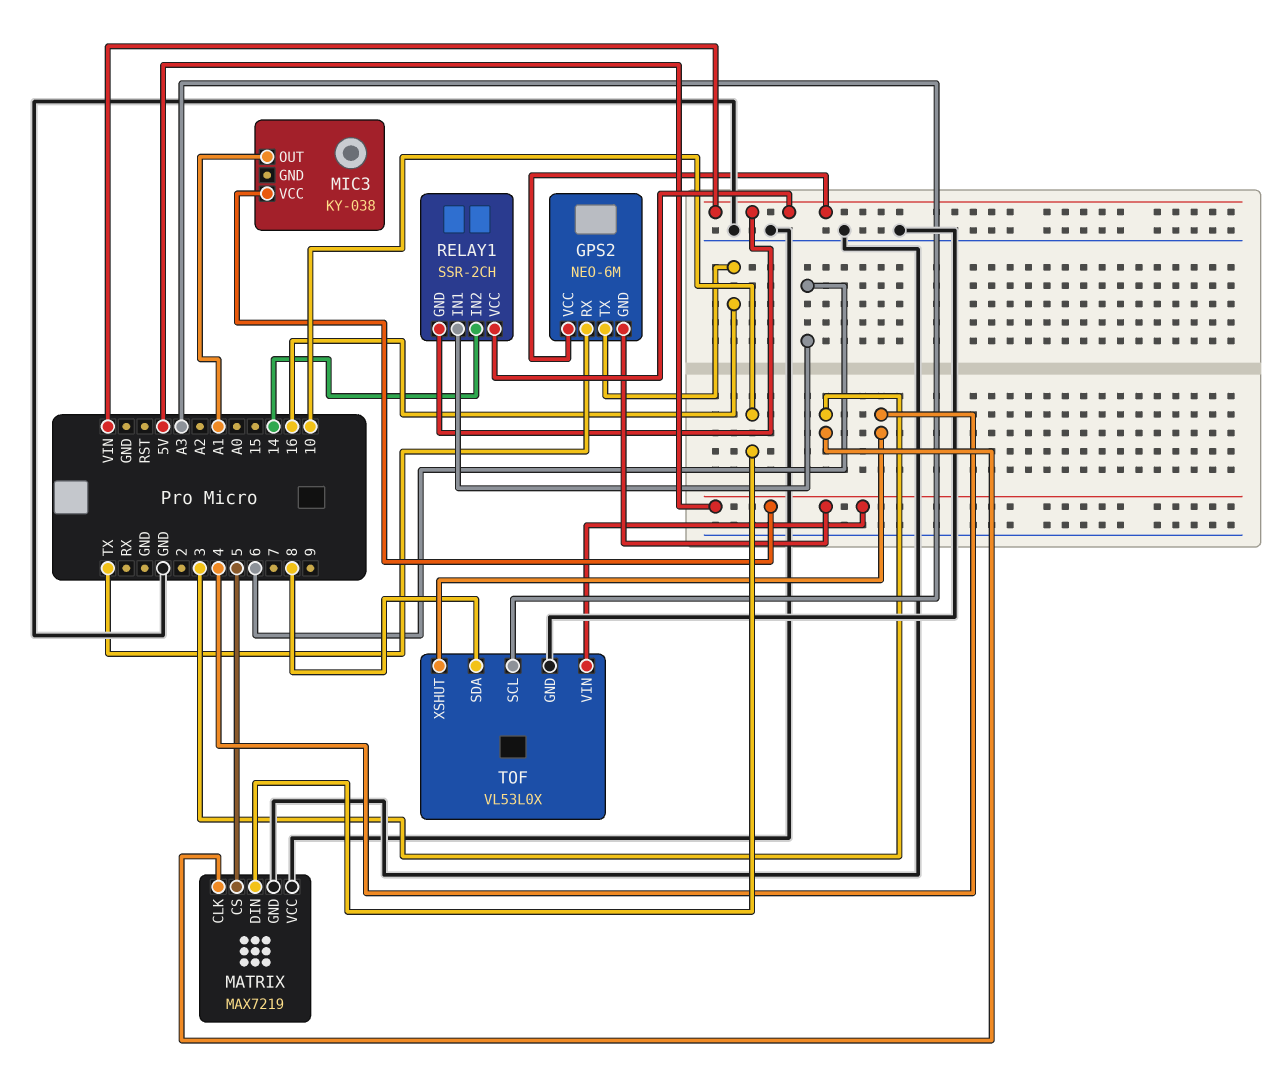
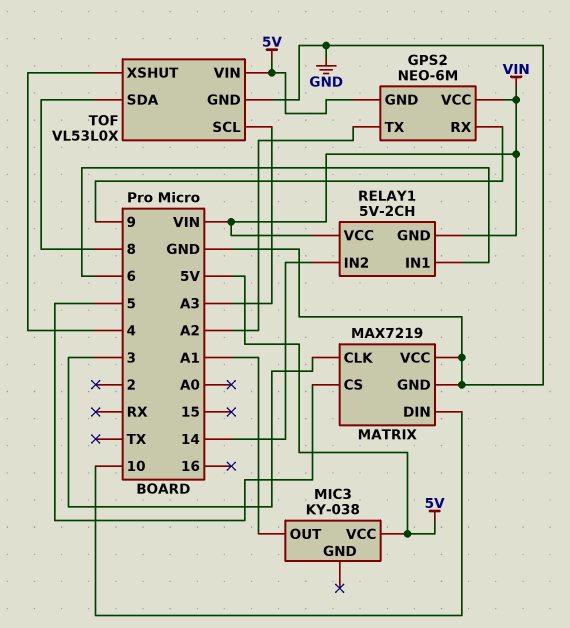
GPS2 pin RX: TX -> 9
GPS2 pin TX: 16 -> A2
RELAY1: SSR-2CH -> 5V-2CH

